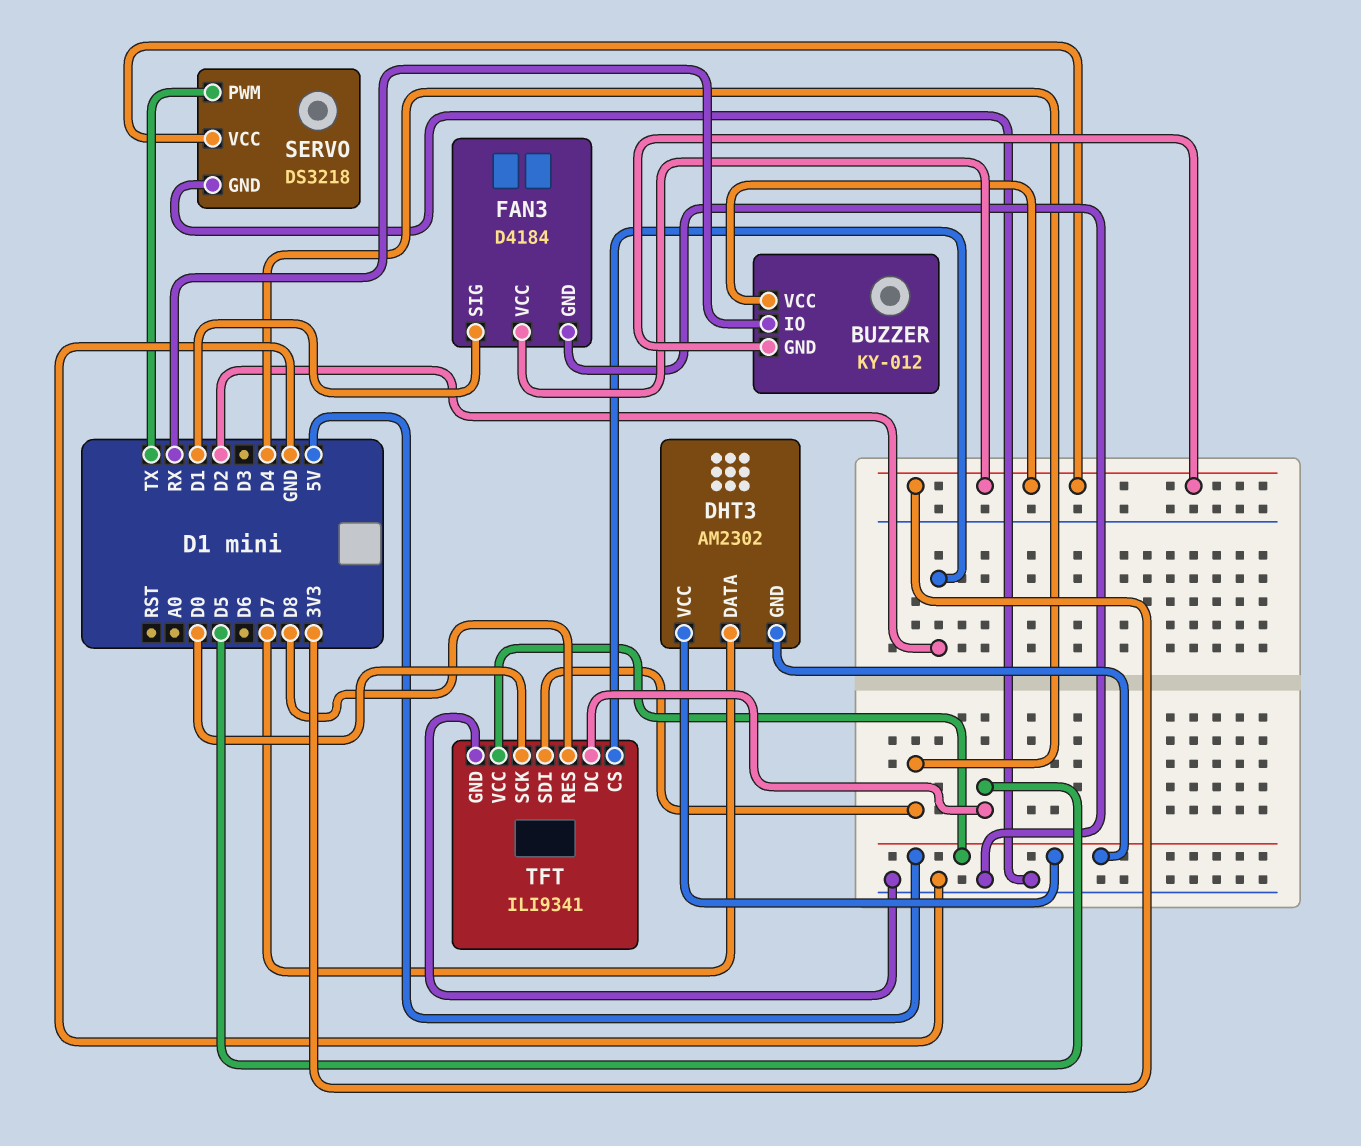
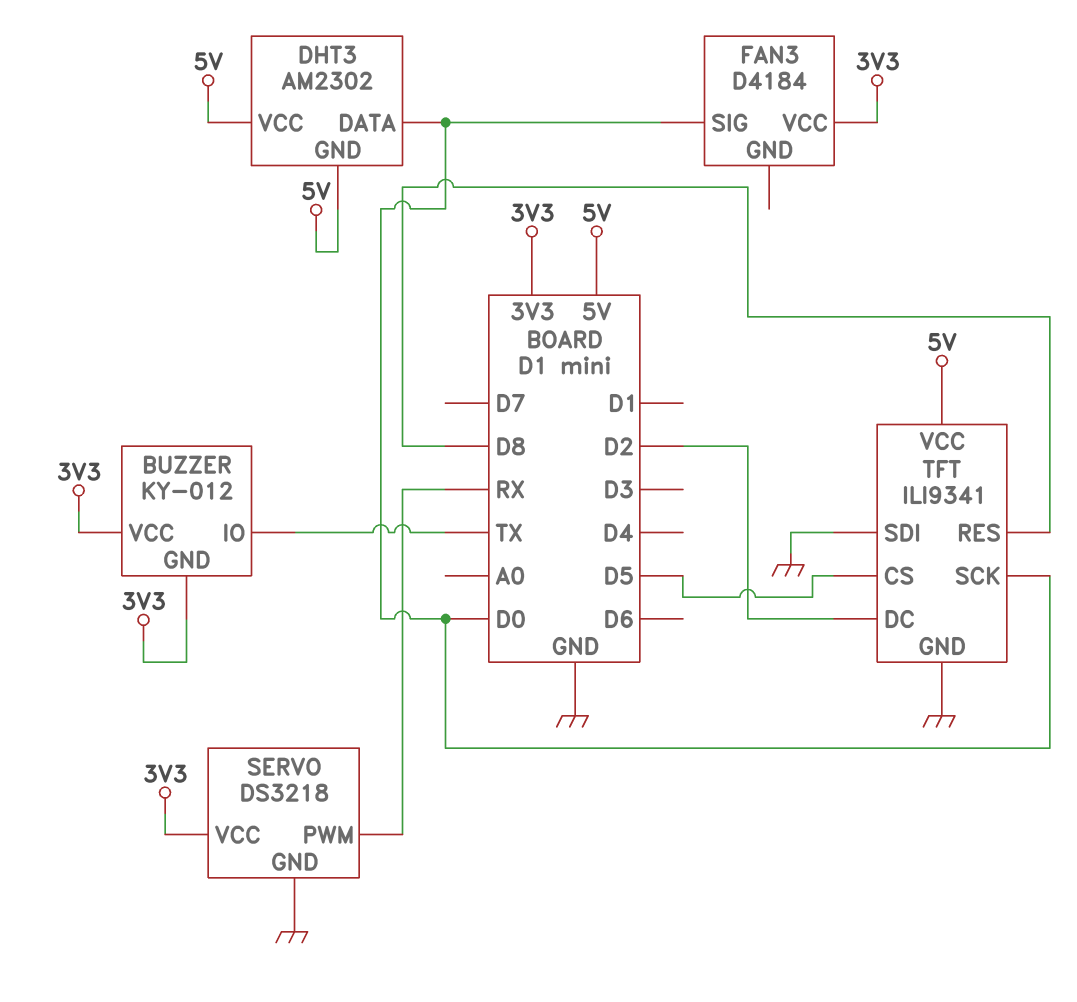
BUZZER pin IO: RX -> TX
DHT3 pin DATA: D7 -> D0
FAN3 pin GND: GND -> none
FAN3 pin SIG: D1 -> D0
SERVO pin PWM: TX -> RX
TFT pin CS: D2 -> D5
TFT pin DC: D5 -> D2
TFT pin SDI: D4 -> GND

